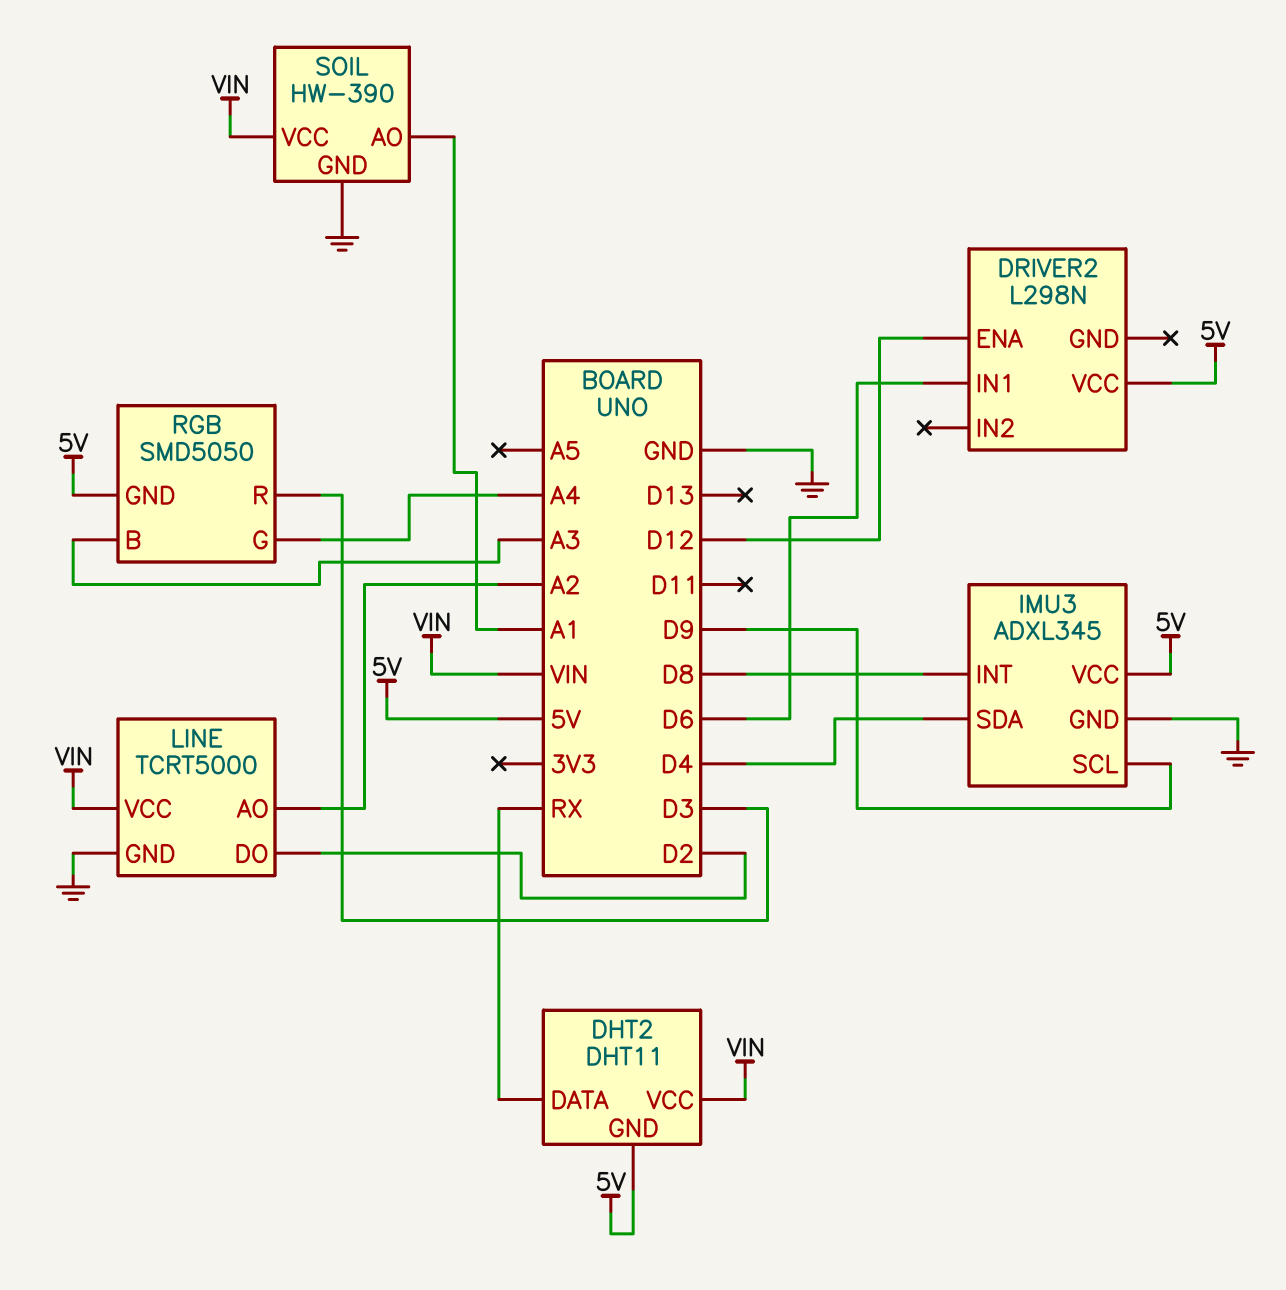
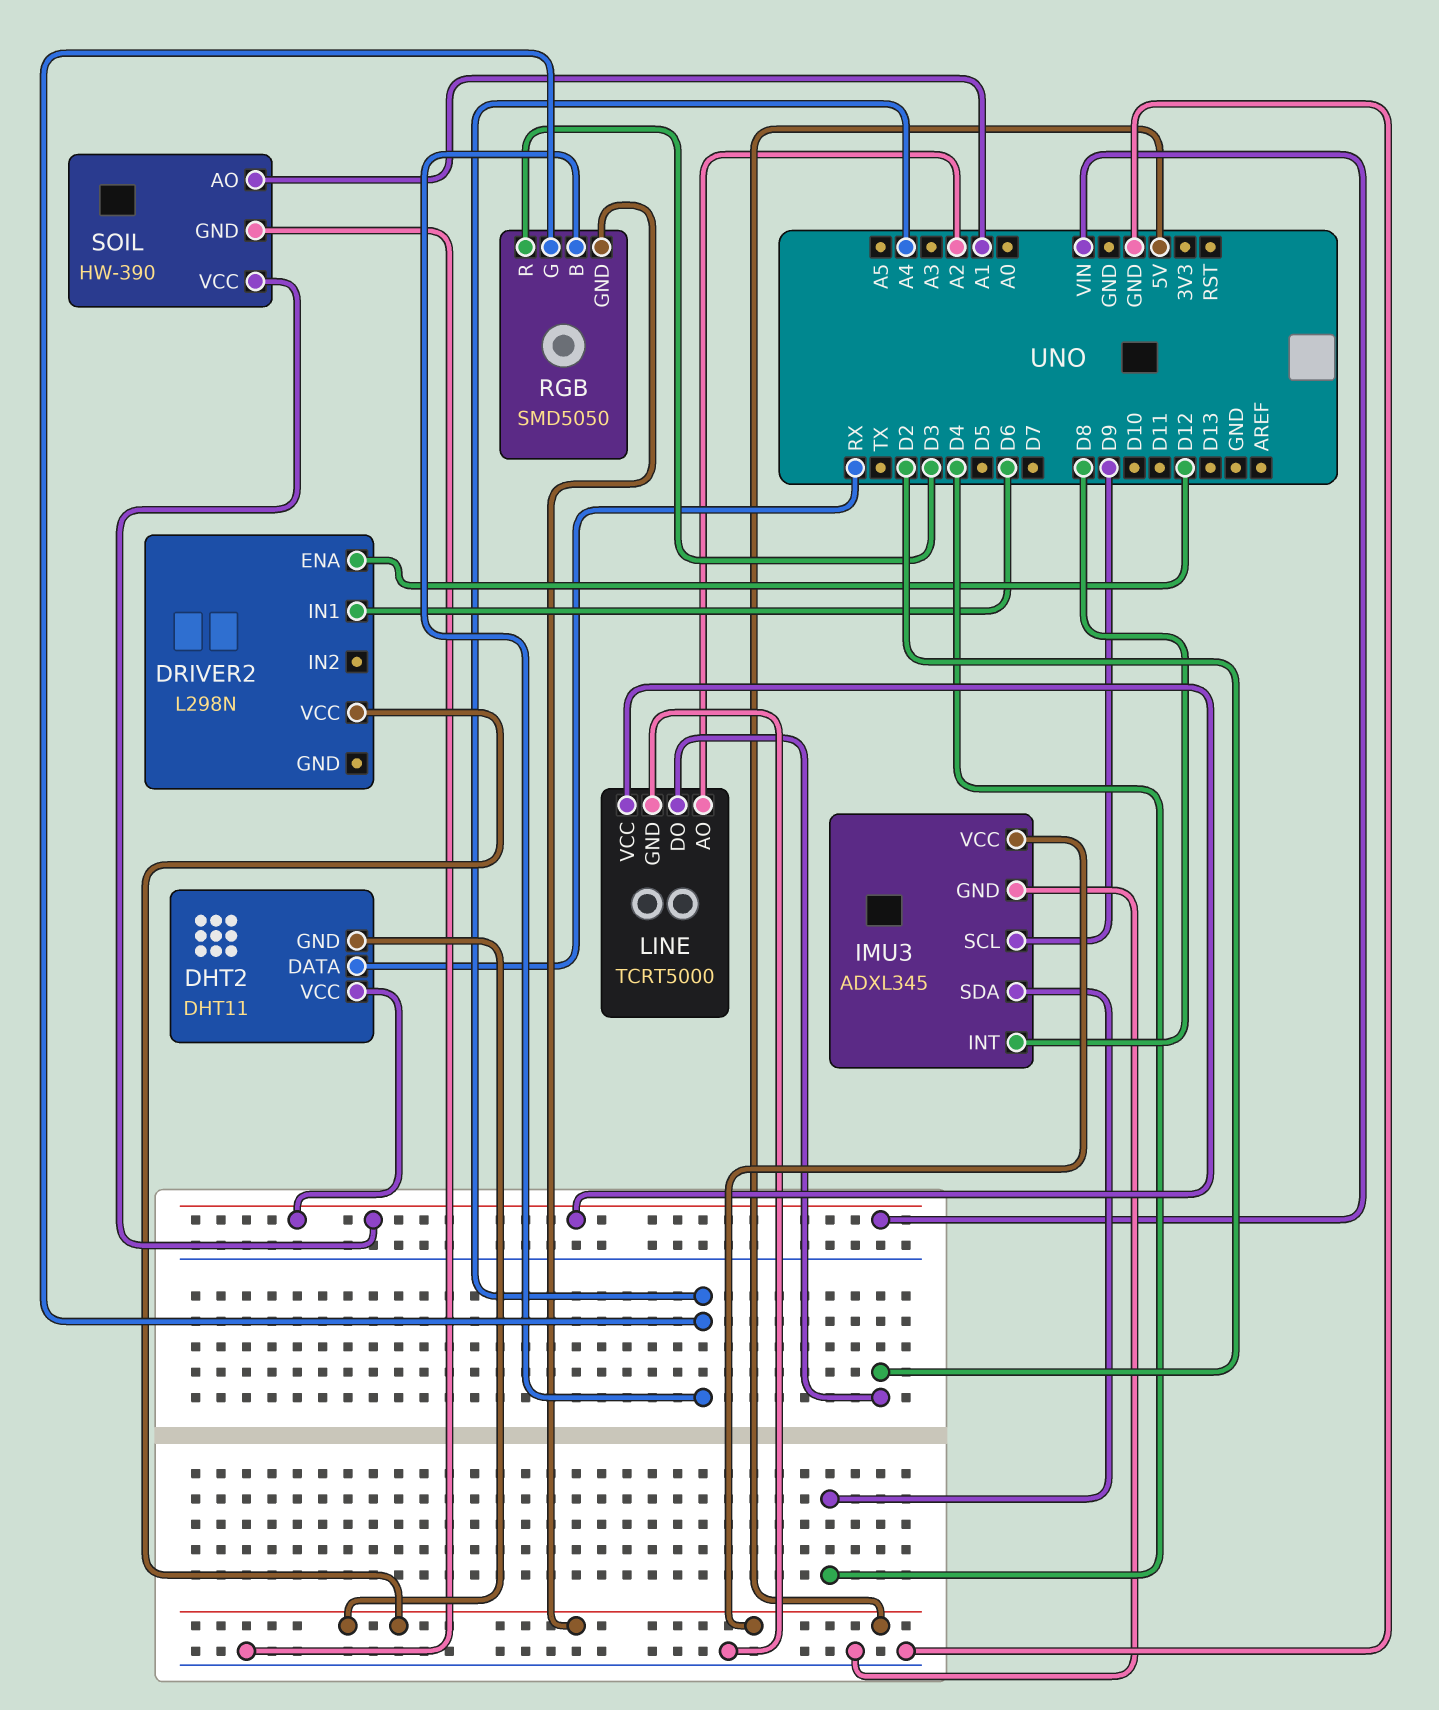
RGB pin B: A3 -> A4

